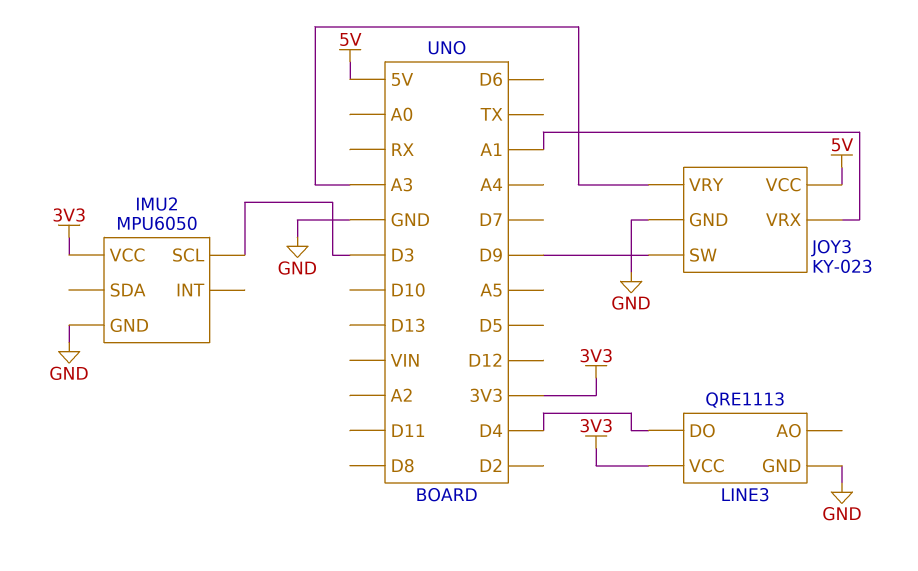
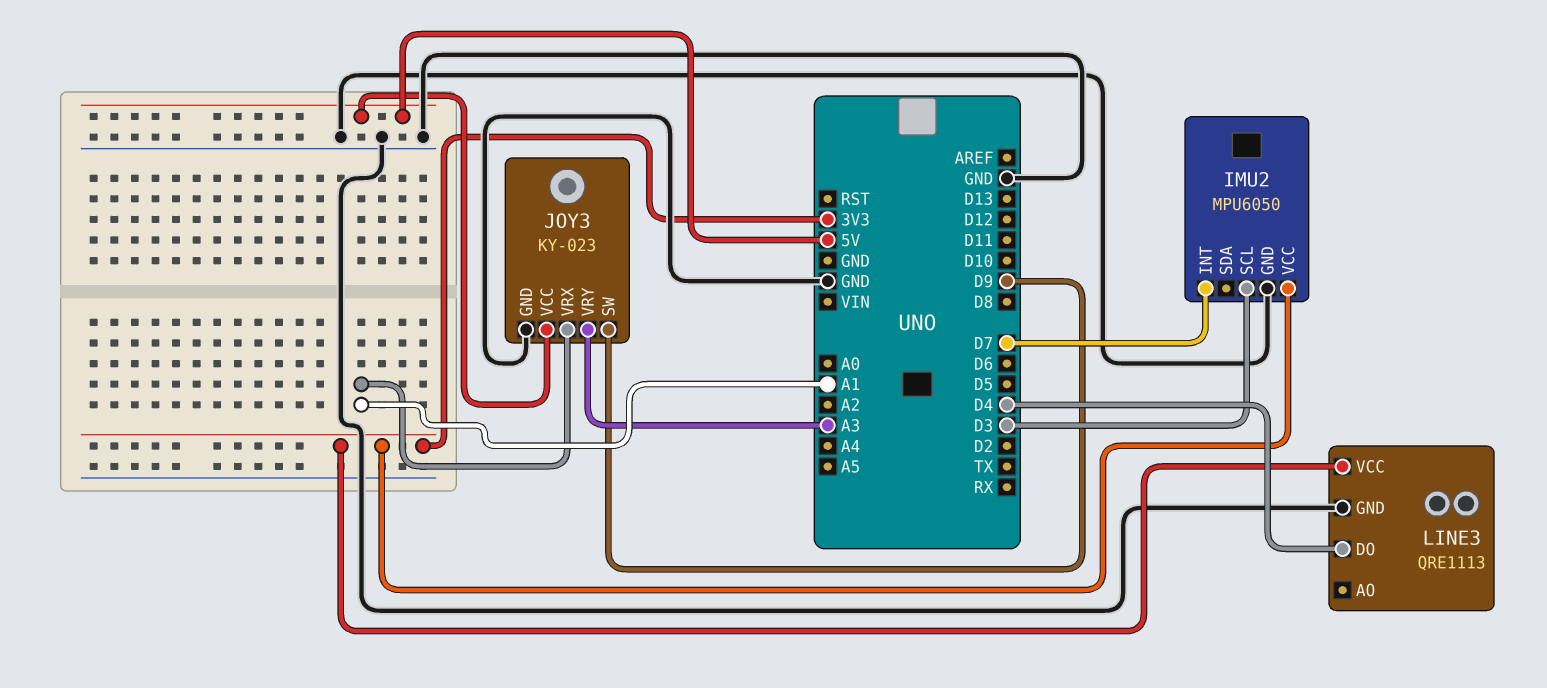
IMU2 pin INT: none -> D7

